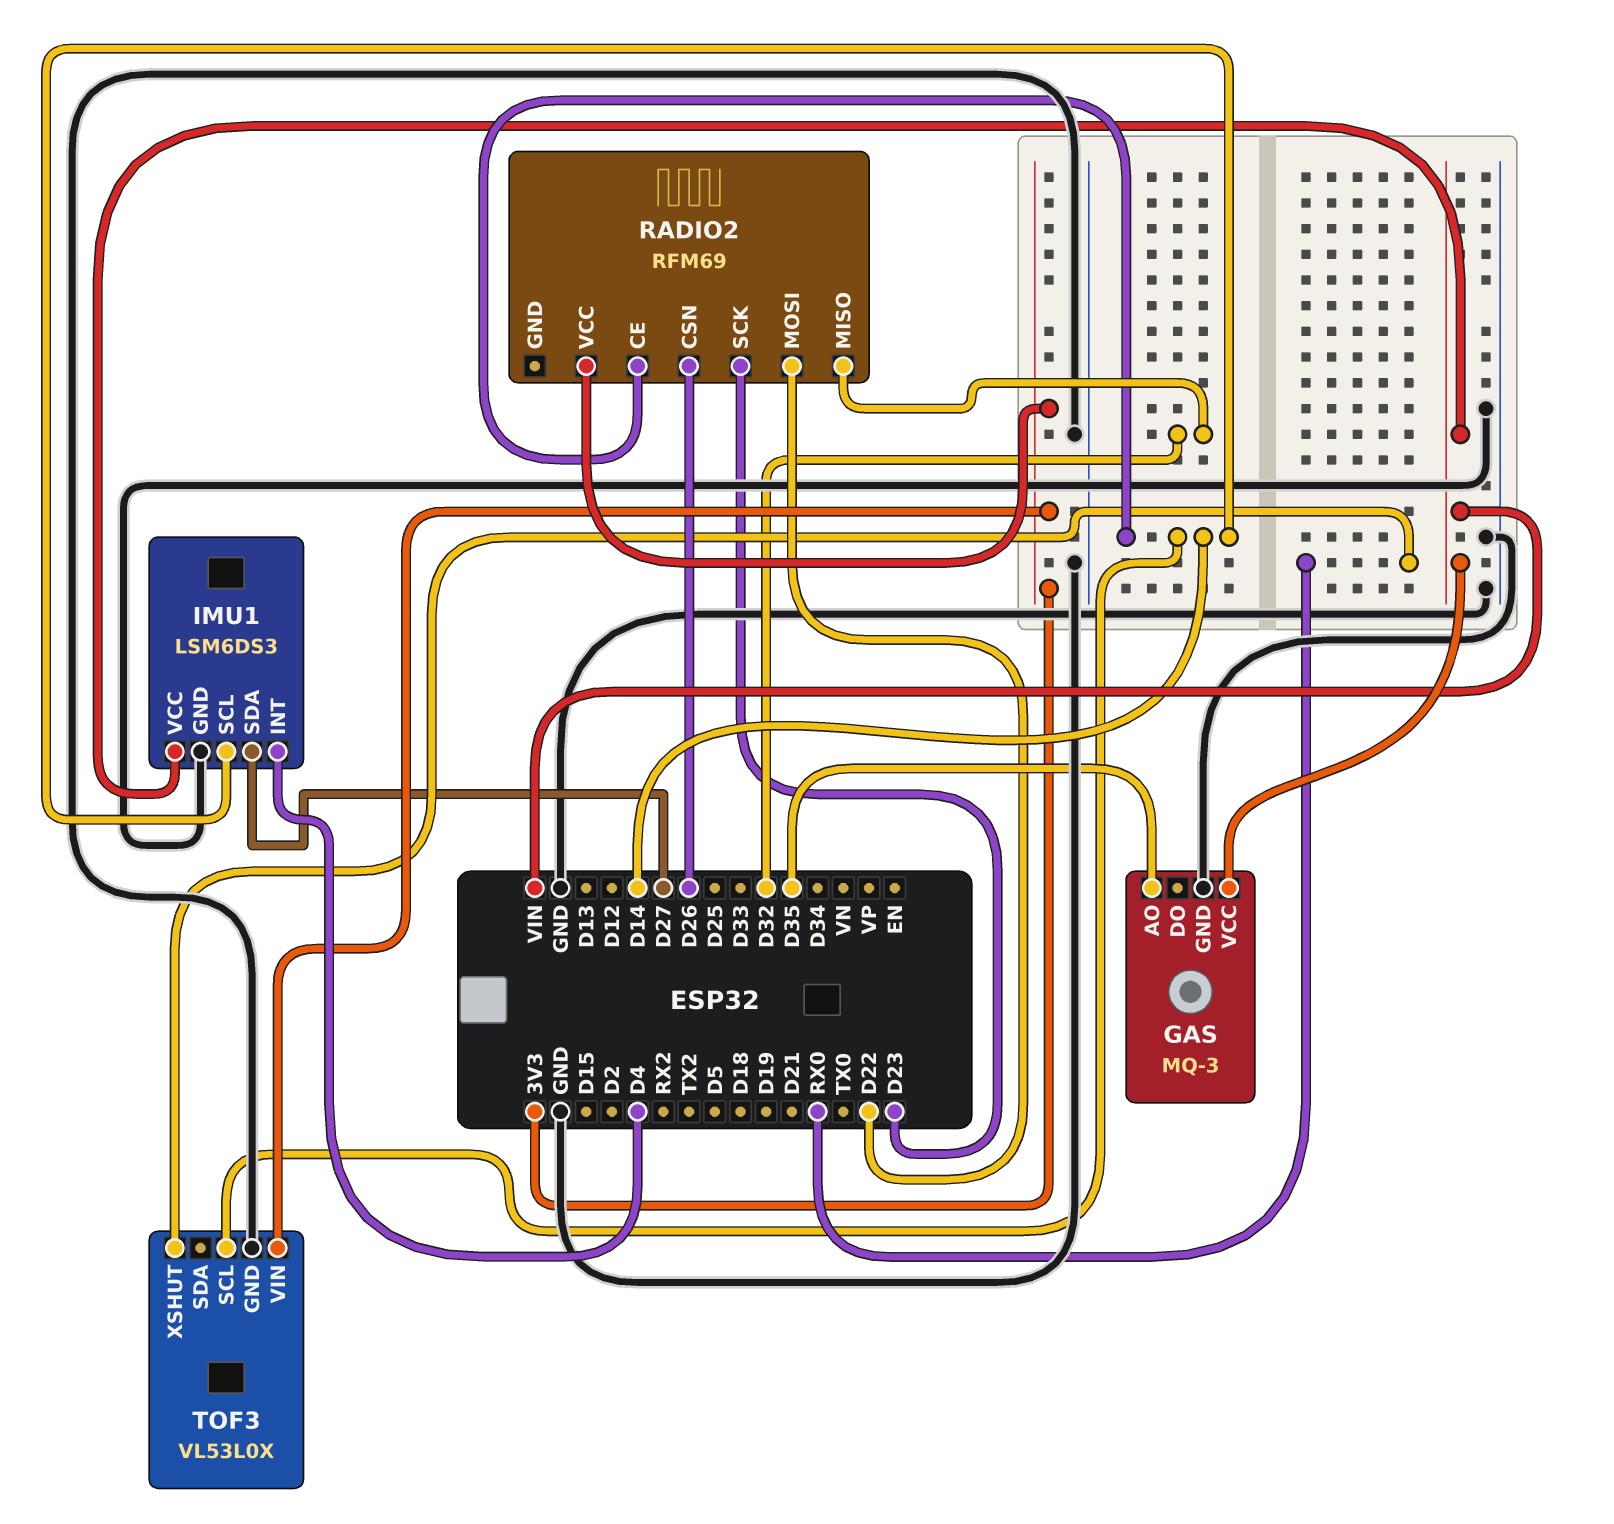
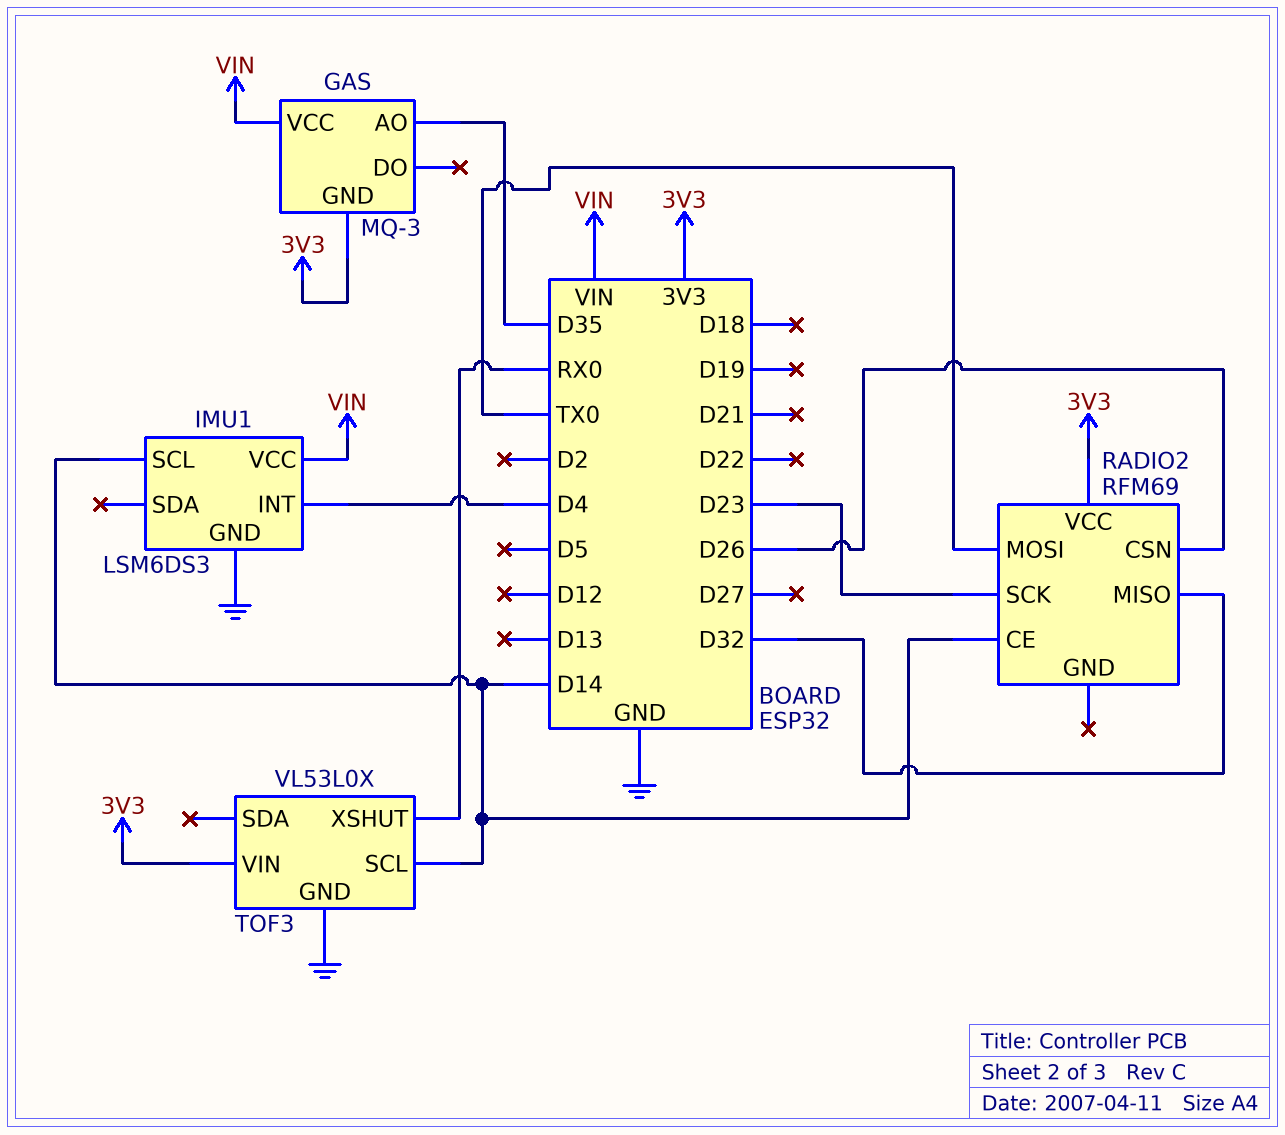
GAS pin GND: GND -> 3V3
IMU1 pin SDA: D27 -> none
RADIO2 pin MOSI: D22 -> TX0

